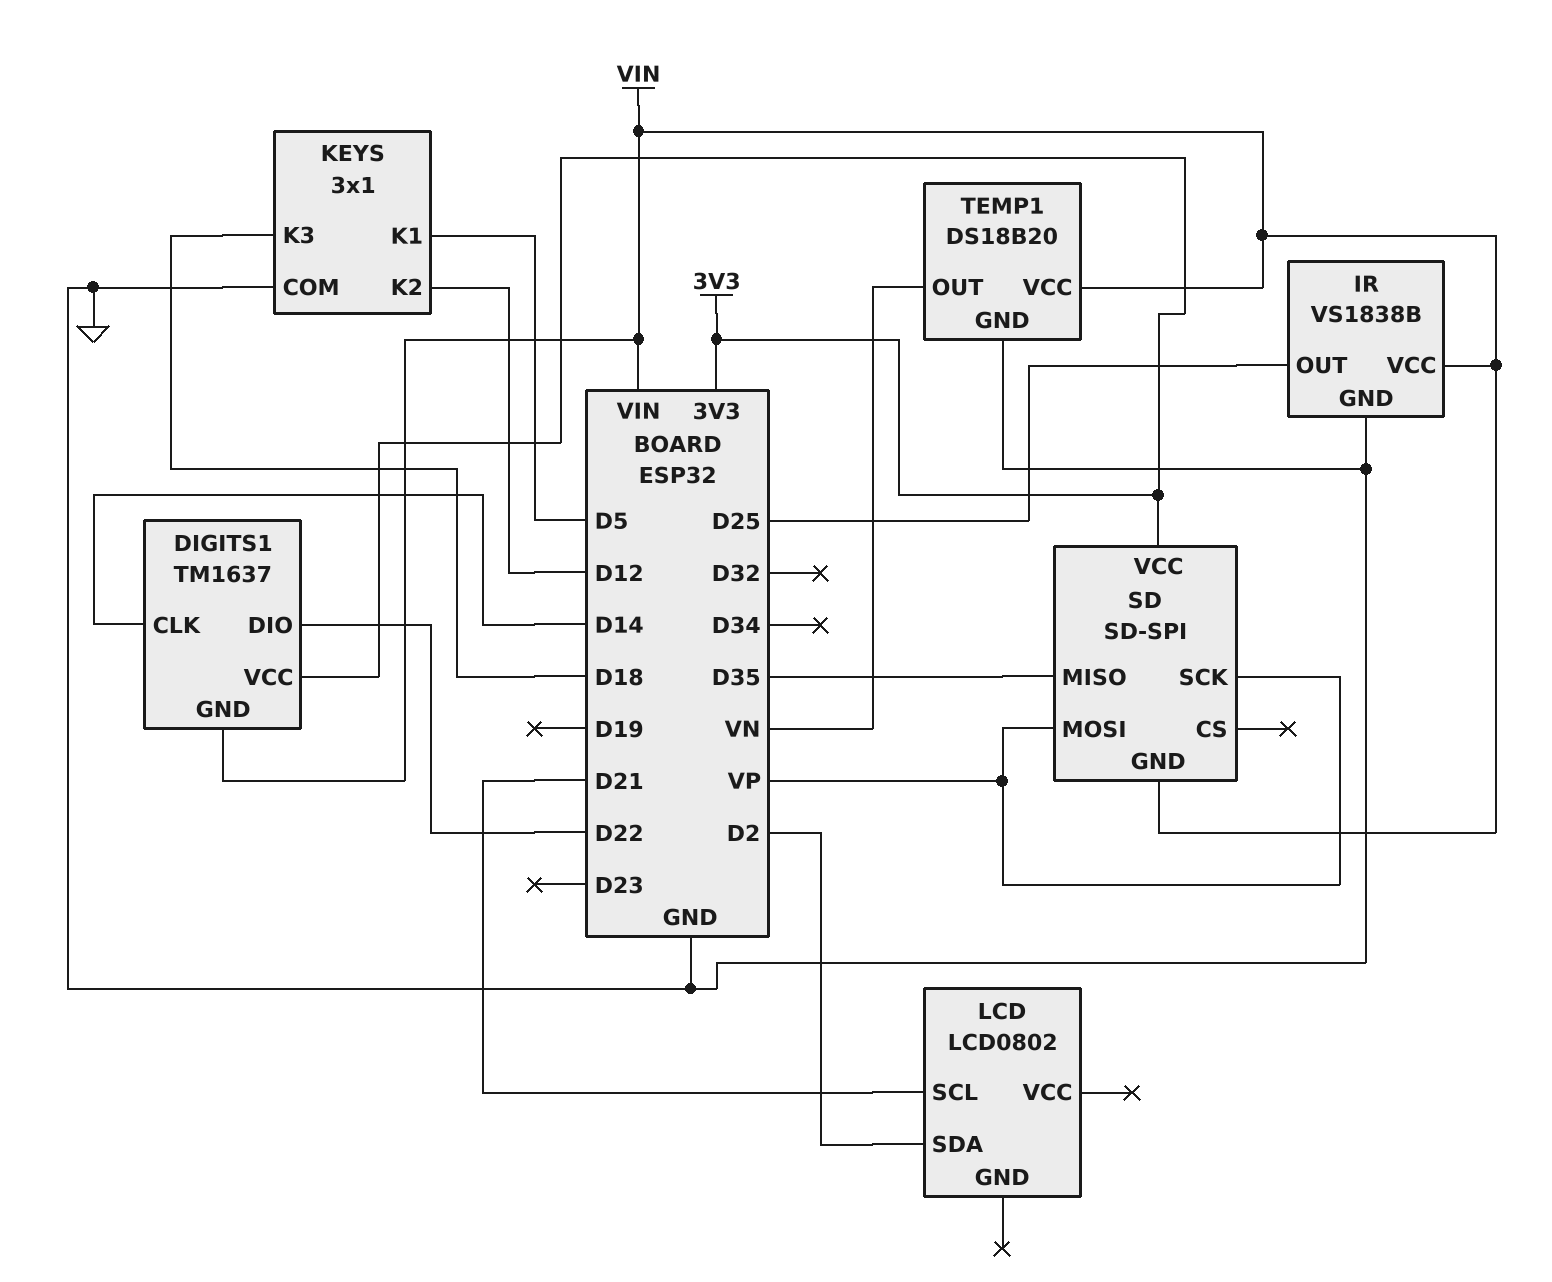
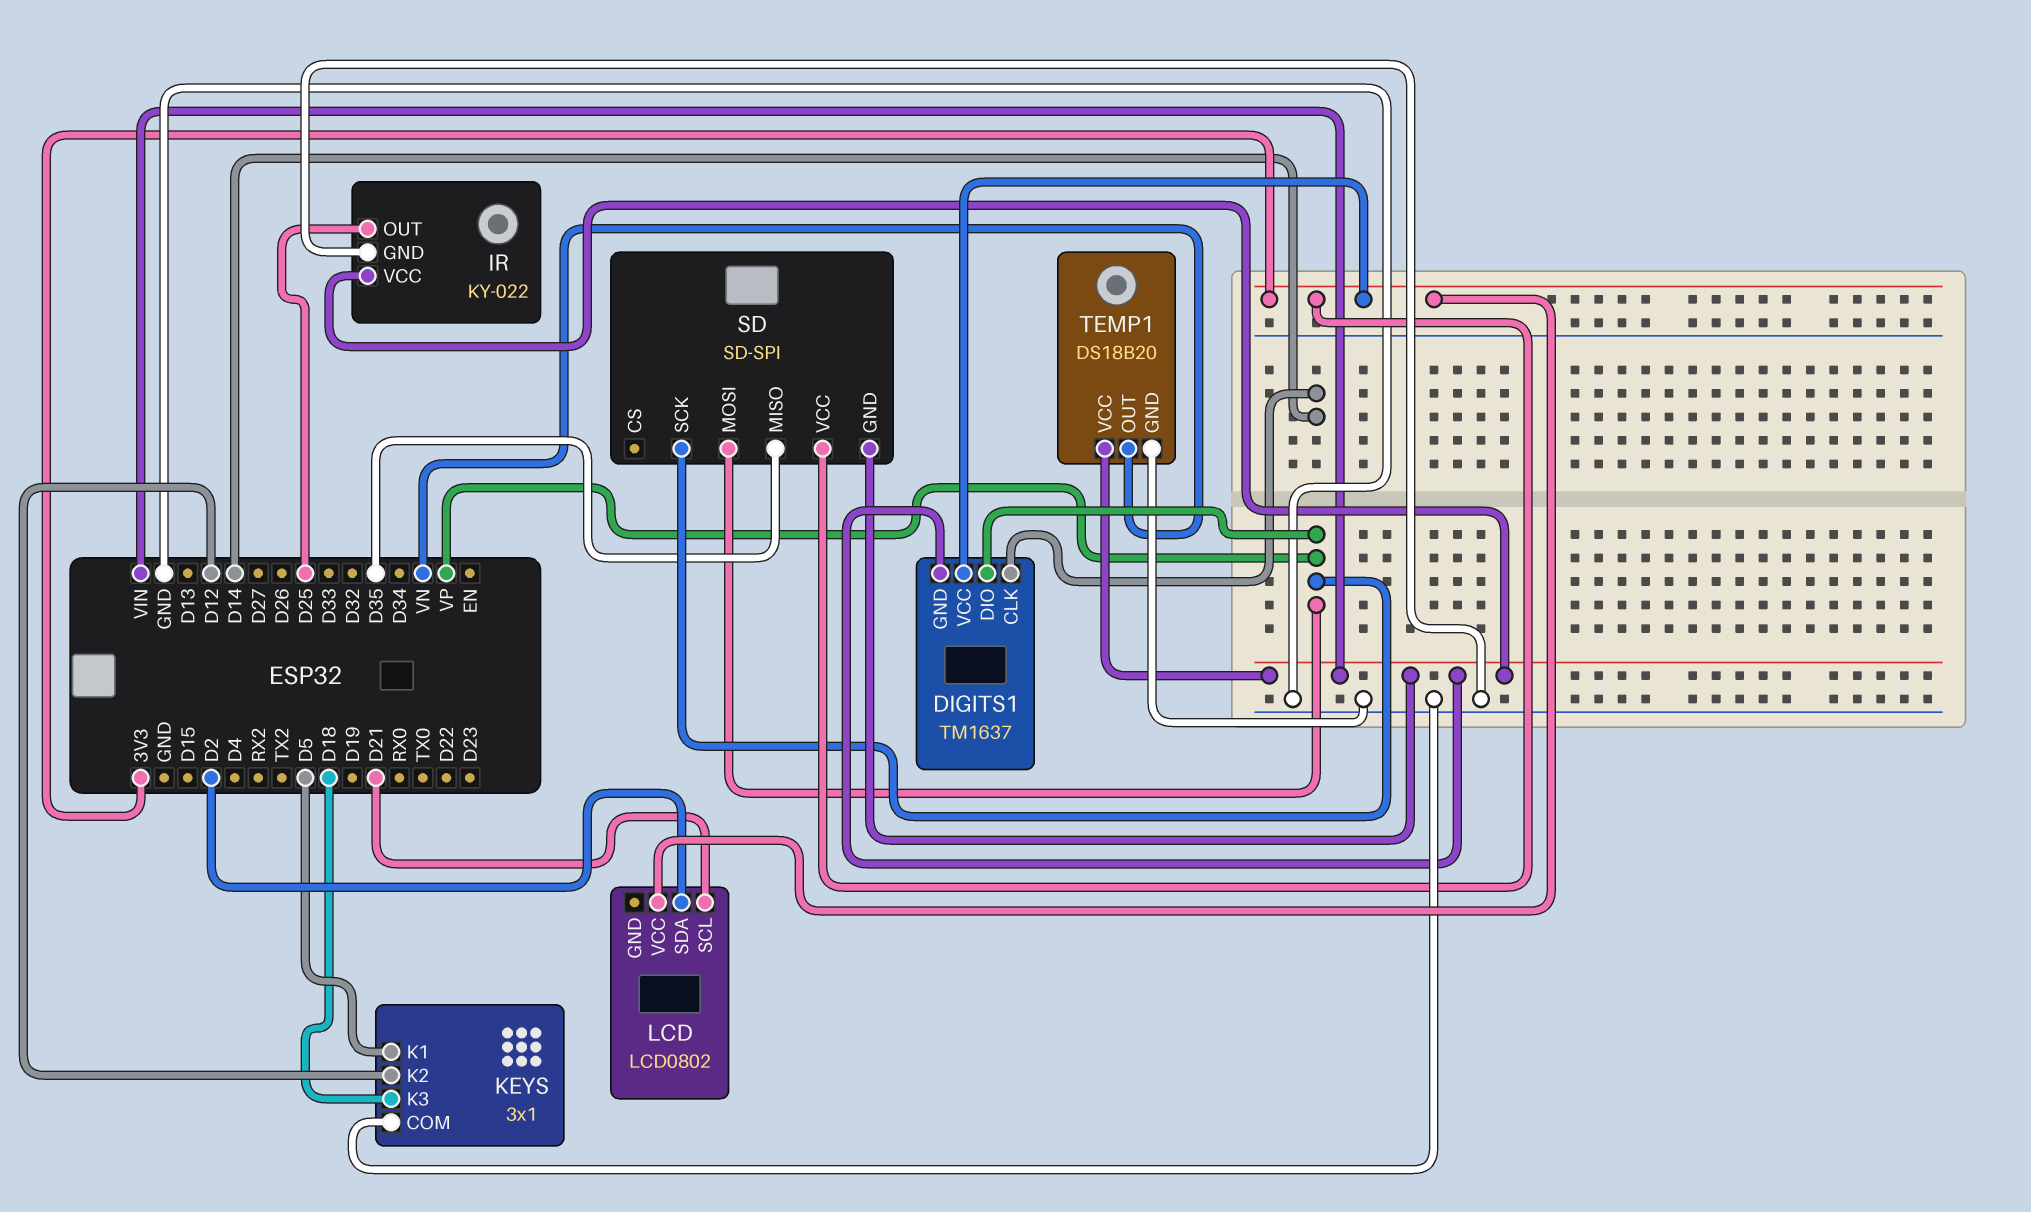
DIGITS1 pin DIO: D22 -> VP
IR: VS1838B -> KY-022
LCD pin VCC: none -> 3V3

